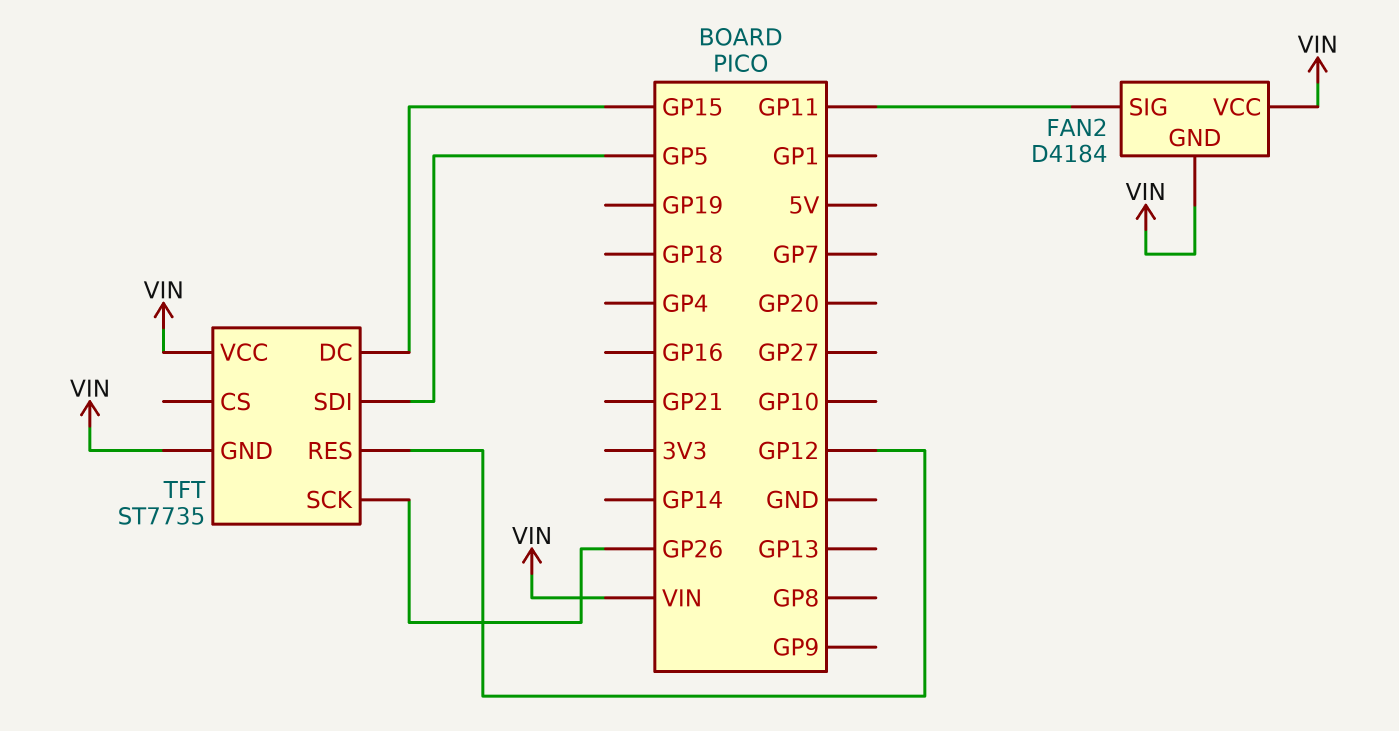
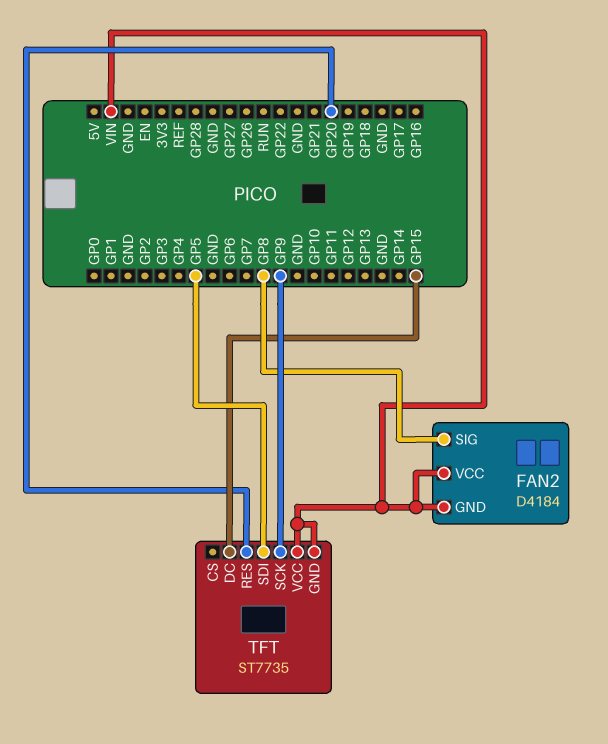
FAN2 pin SIG: GP11 -> GP8
TFT pin RES: GP12 -> GP20
TFT pin SCK: GP26 -> GP9

